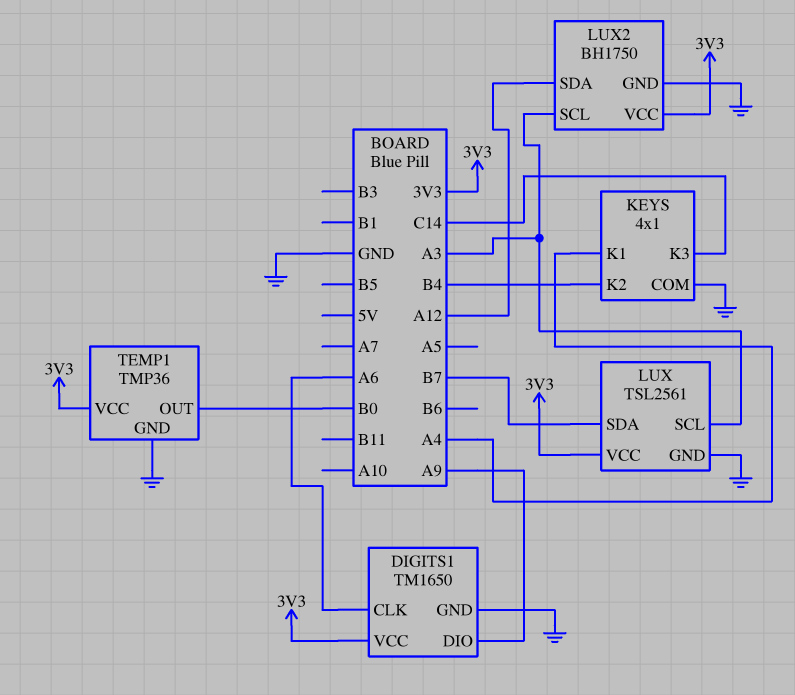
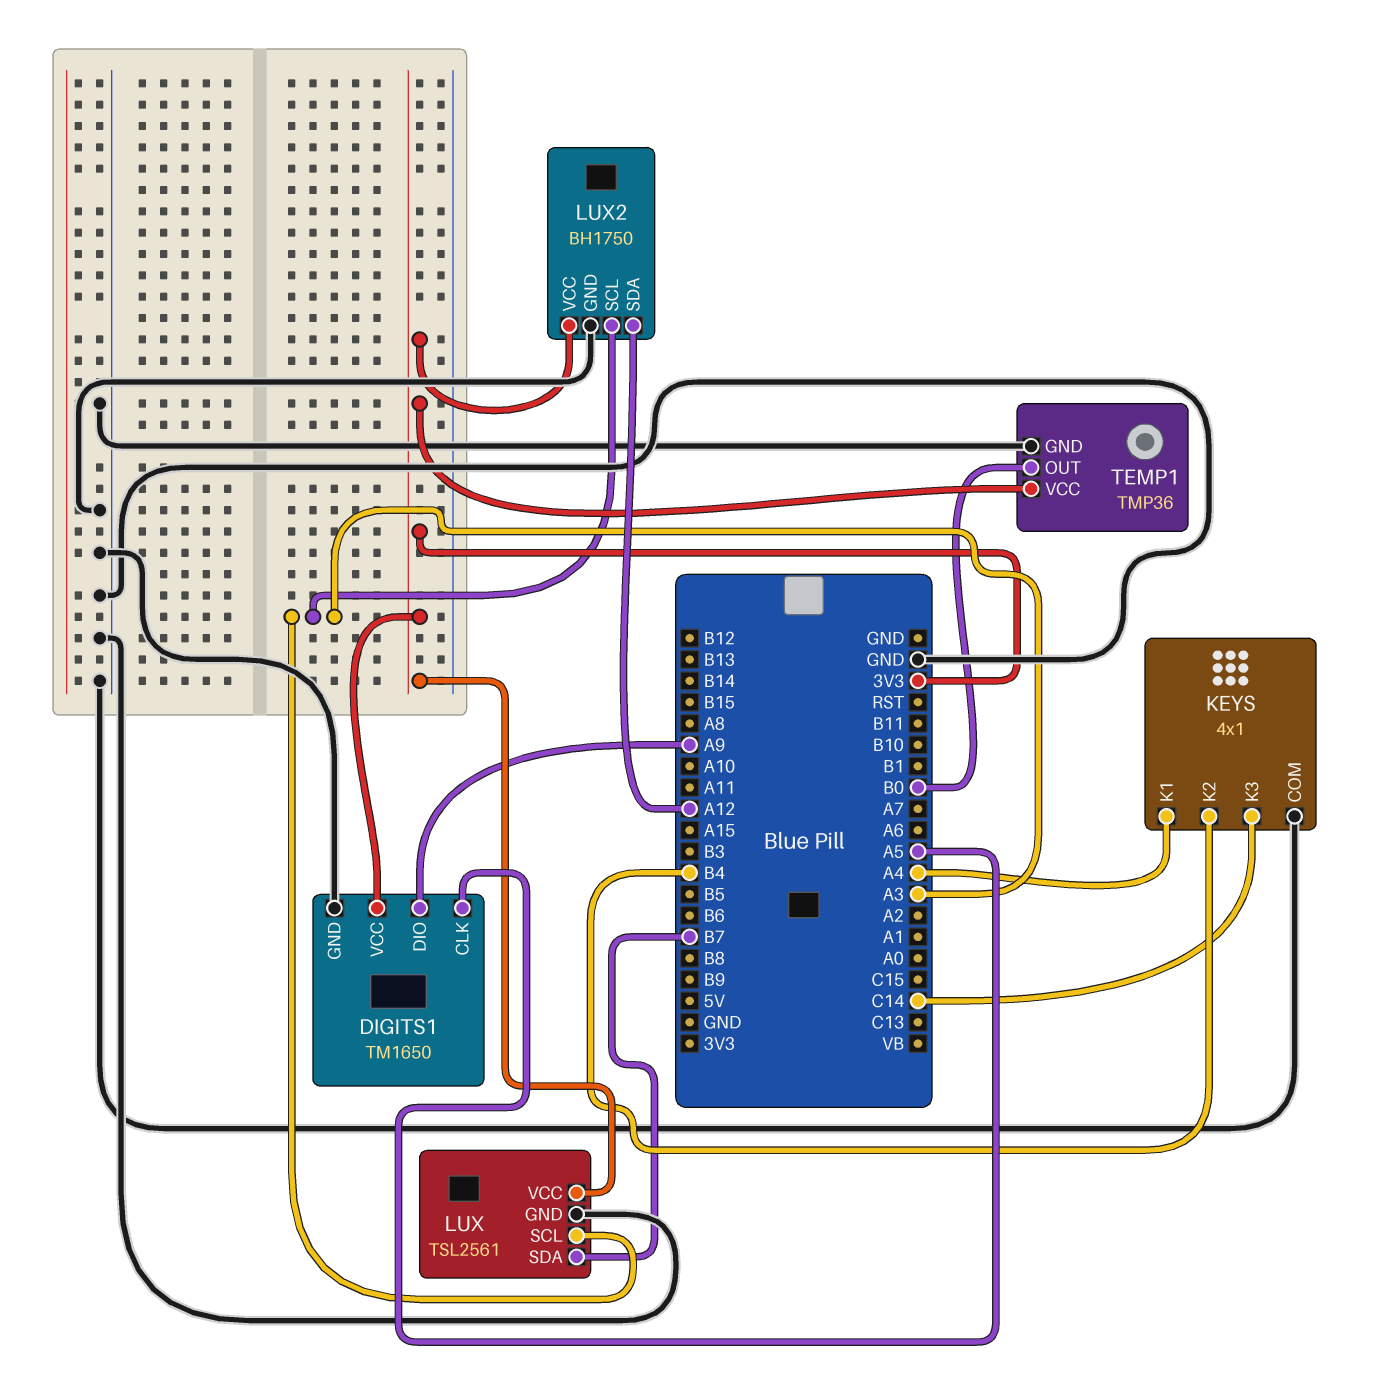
DIGITS1 pin CLK: A6 -> A5

